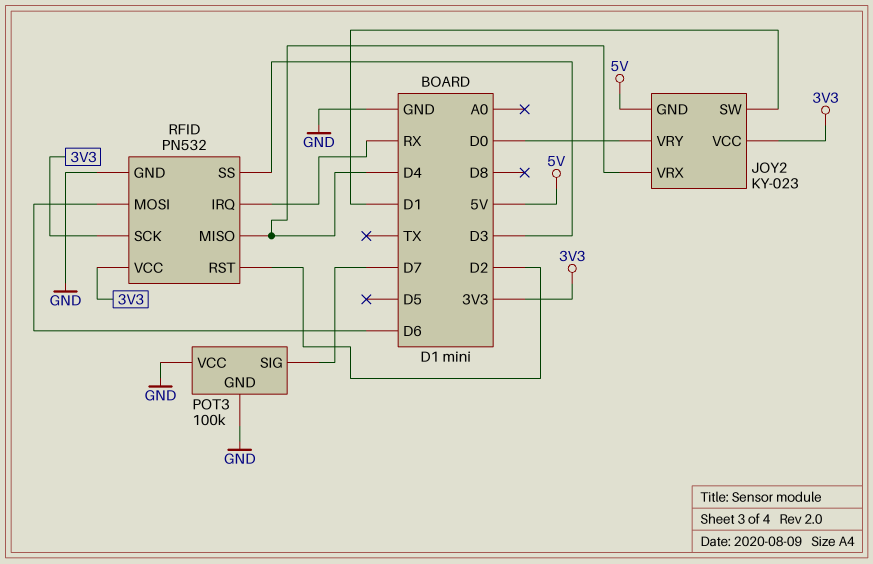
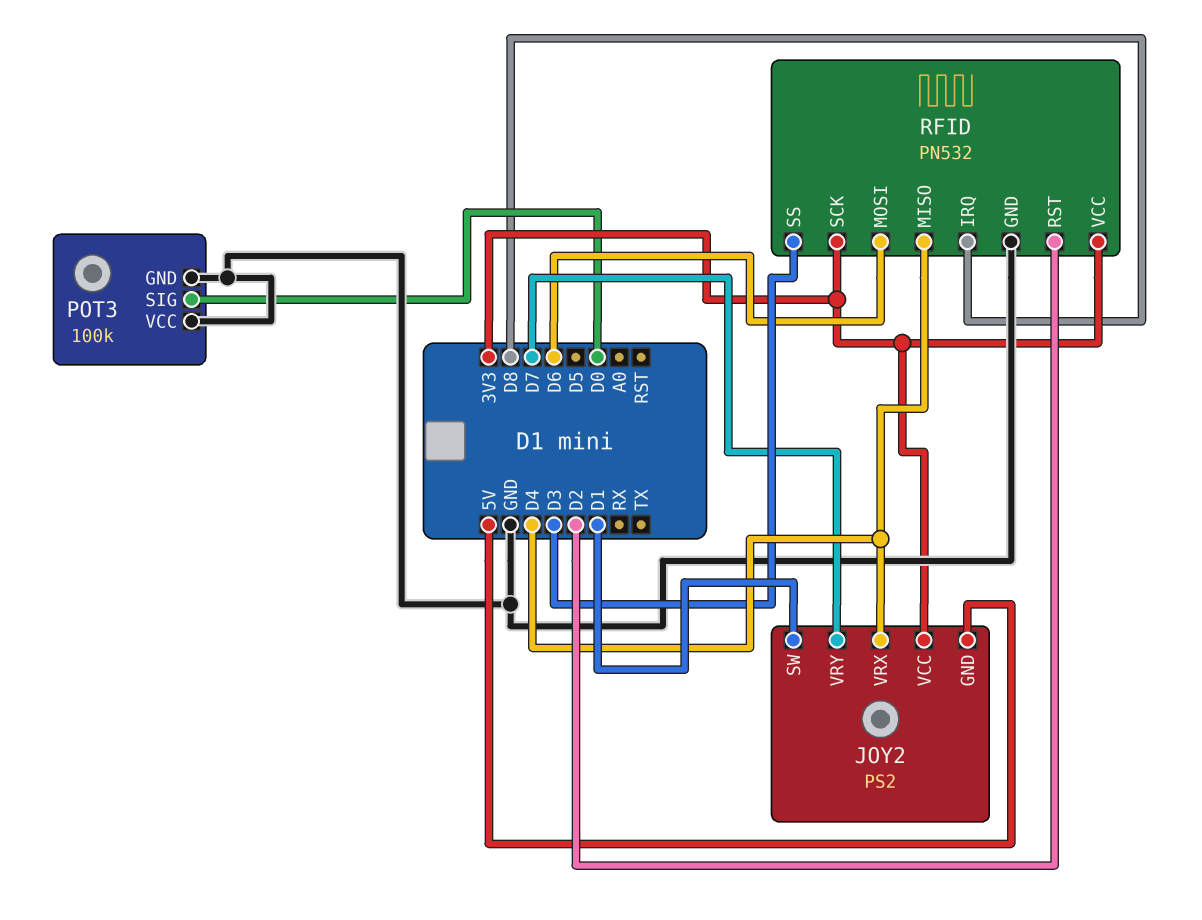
JOY2: KY-023 -> PS2
JOY2 pin VRY: D0 -> D7
POT3 pin SIG: D7 -> D0
RFID pin IRQ: RX -> D8

